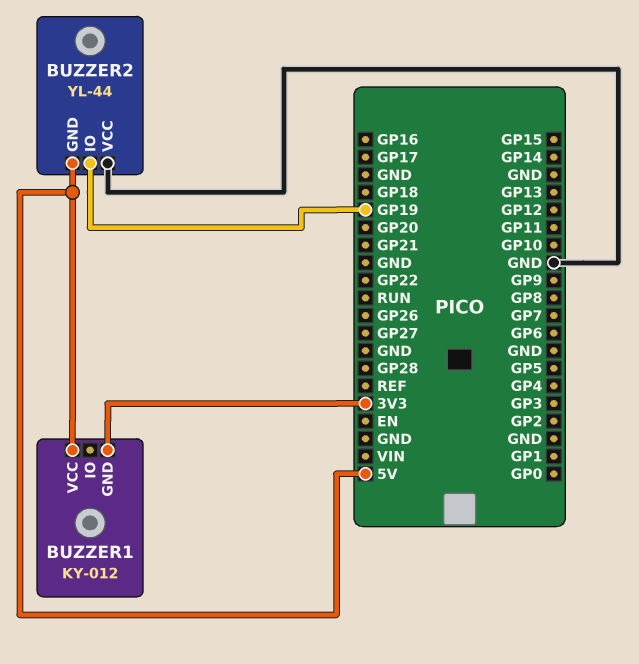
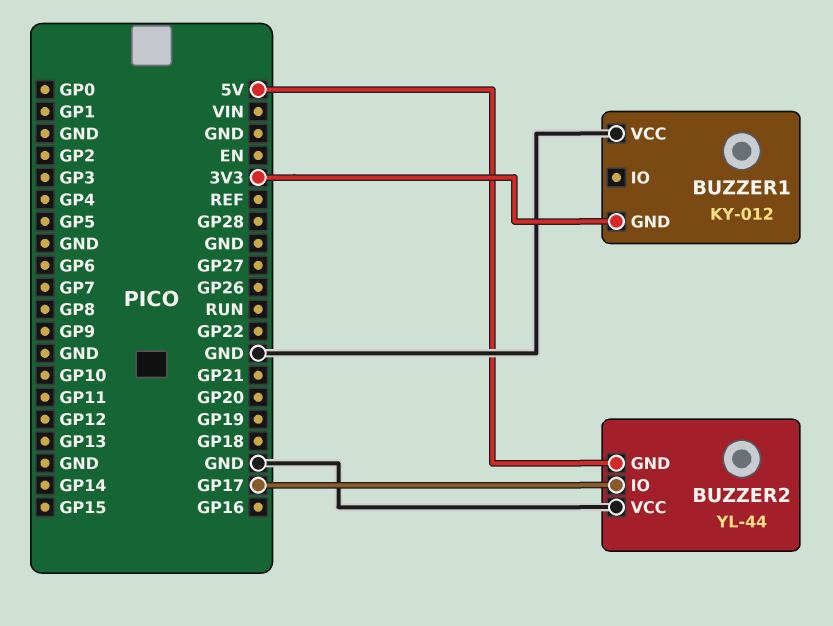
BUZZER1 pin VCC: 5V -> GND
BUZZER2 pin IO: GP19 -> GP17

